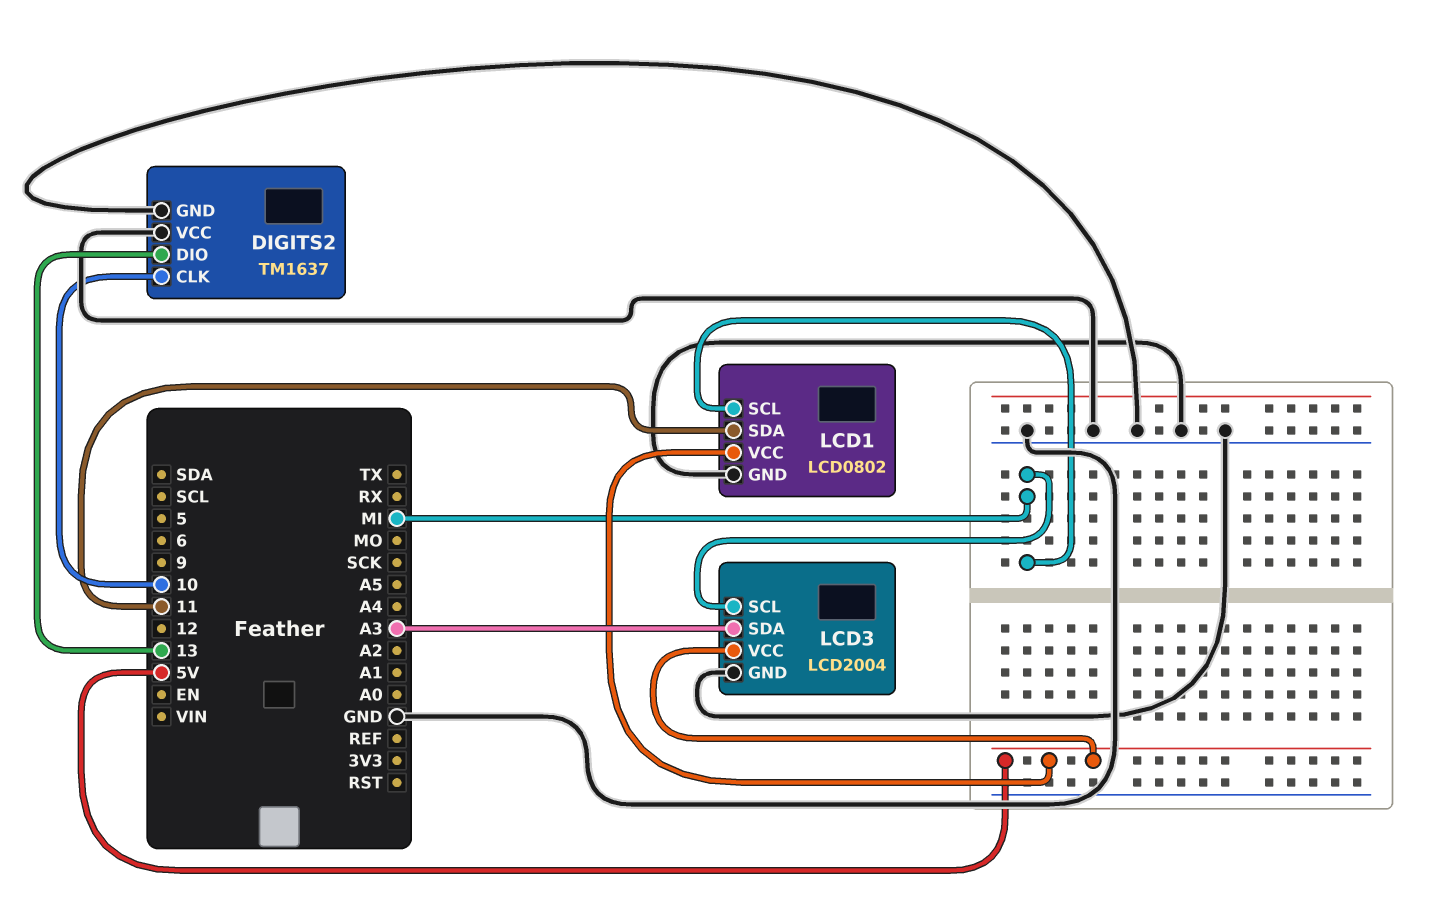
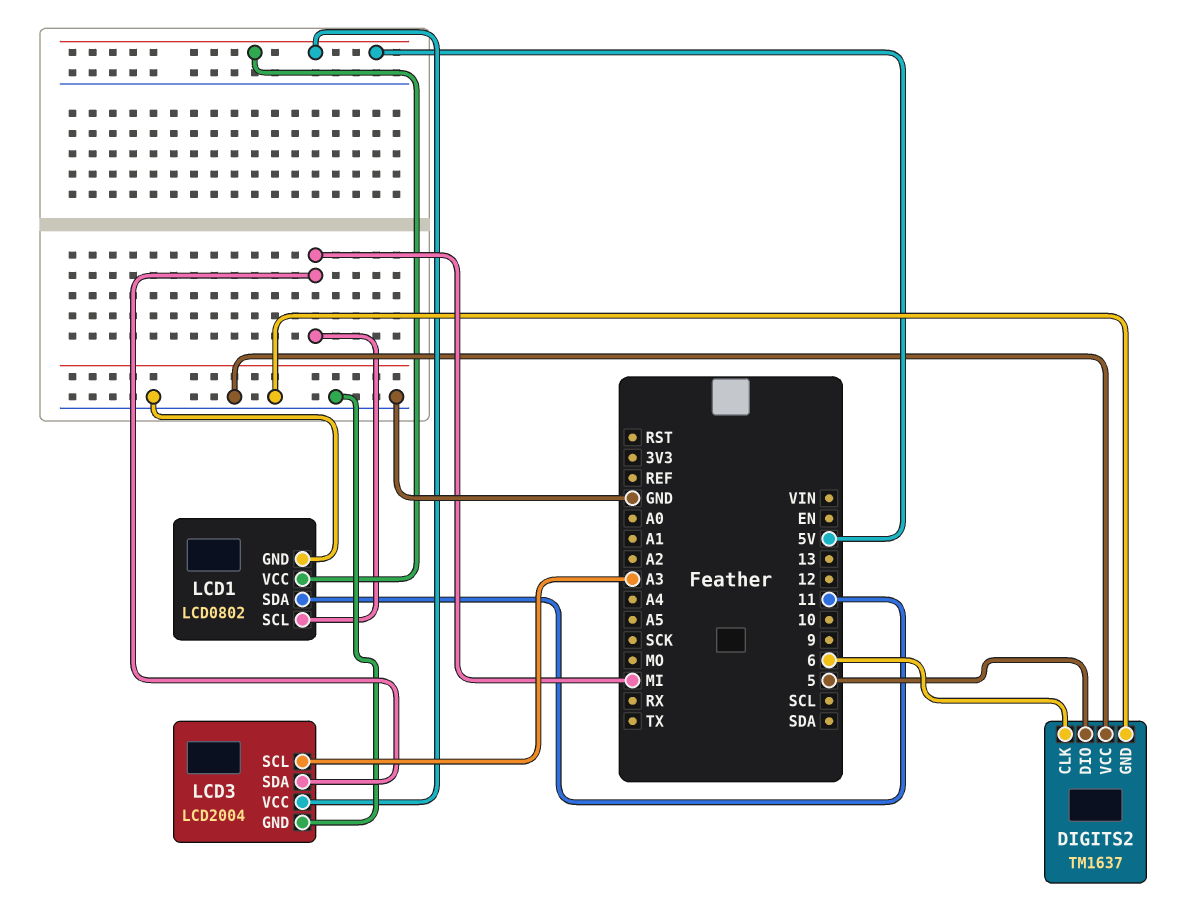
DIGITS2 pin CLK: 10 -> 6
DIGITS2 pin DIO: 13 -> 5
LCD3 pin SCL: MI -> A3
LCD3 pin SDA: A3 -> MI

